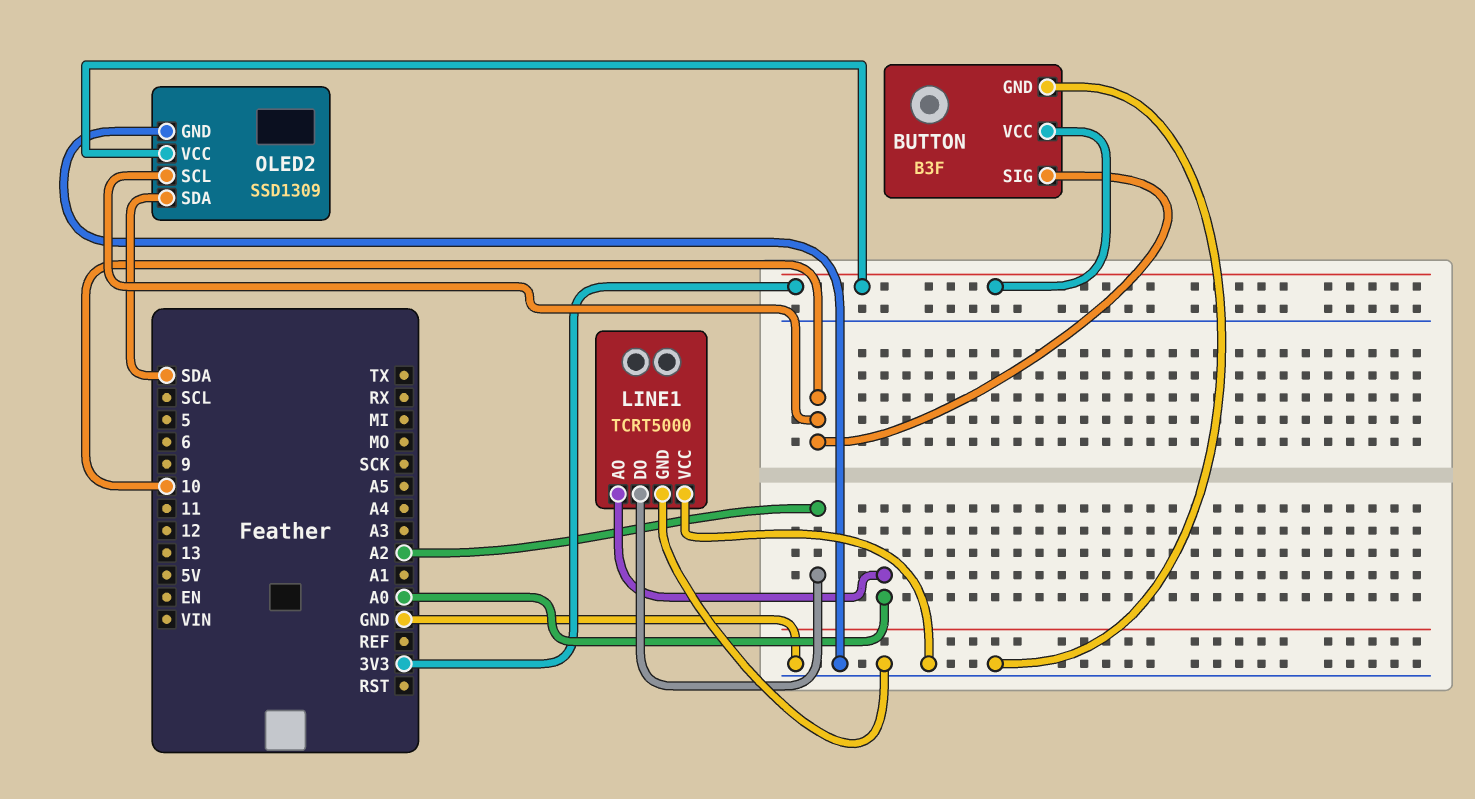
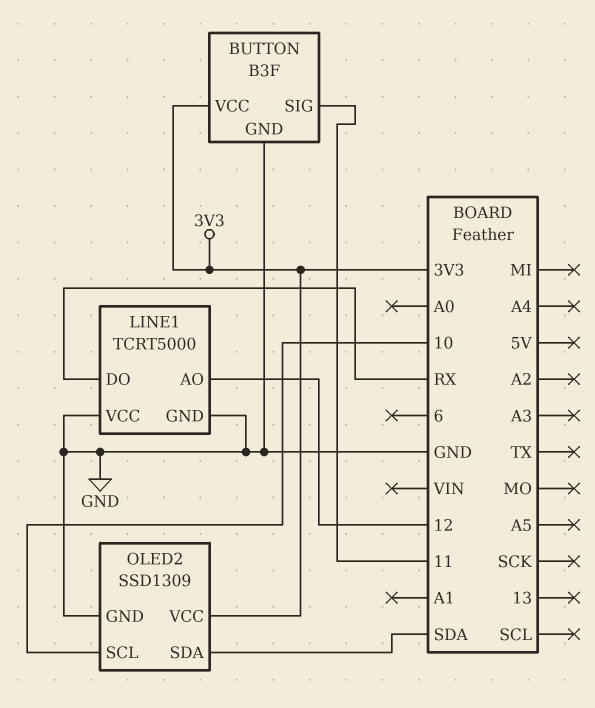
BUTTON pin SIG: 10 -> 11
LINE1 pin AO: A0 -> 12
LINE1 pin DO: A2 -> RX

